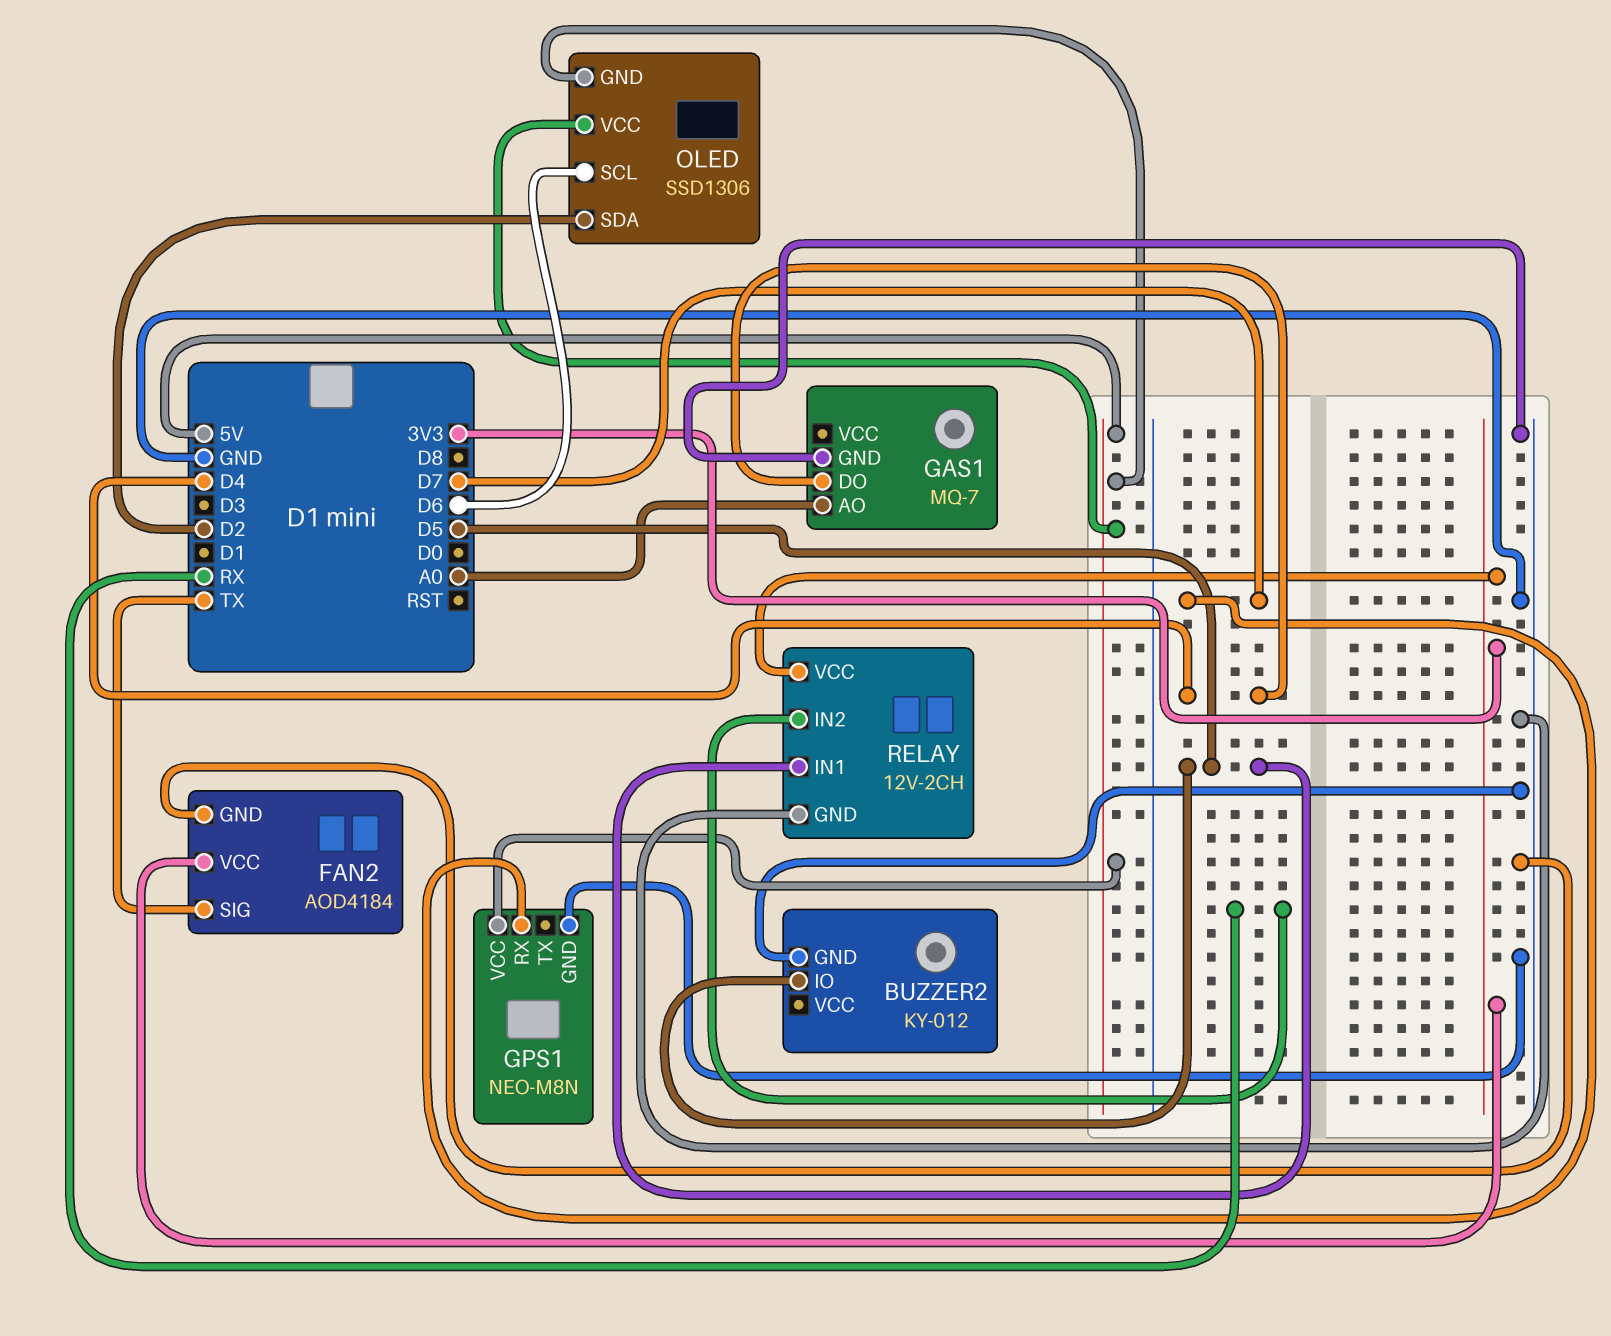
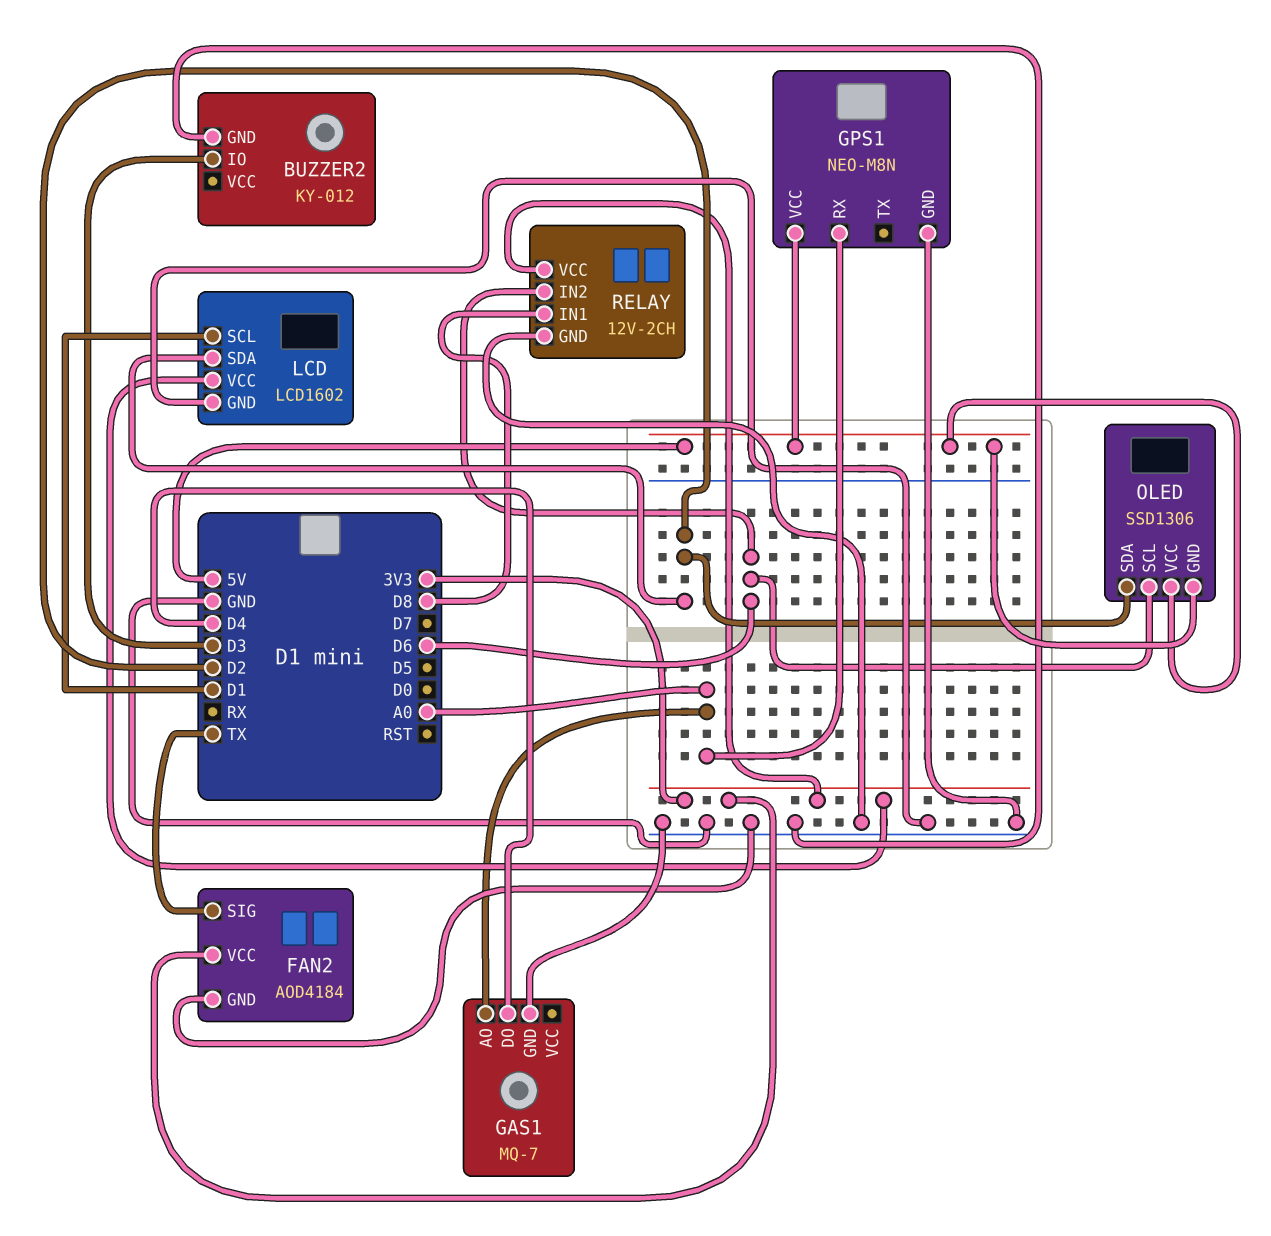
BUZZER2 pin IO: D5 -> D3
GPS1 pin RX: D7 -> A0
LCD: none -> LCD1602
LCD pin GND: none -> GND
LCD pin SCL: none -> D1
LCD pin SDA: none -> D2
LCD pin VCC: none -> 3V3
RELAY pin IN1: D5 -> D8
RELAY pin IN2: RX -> D6

